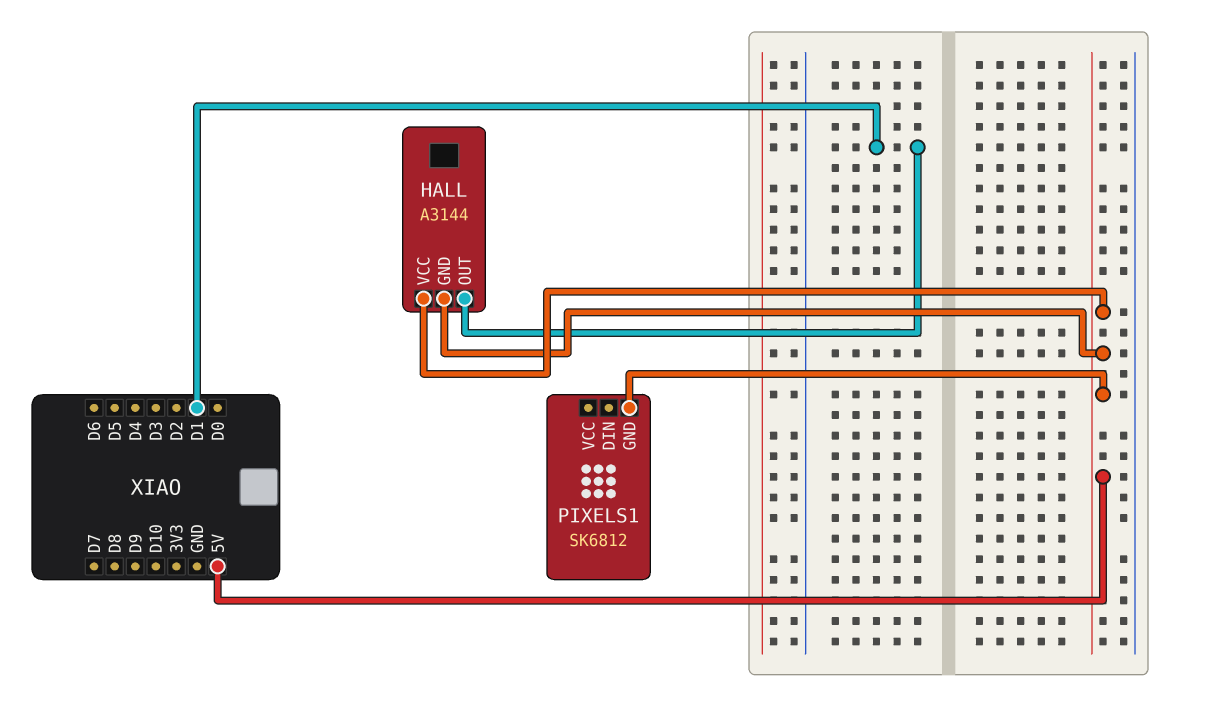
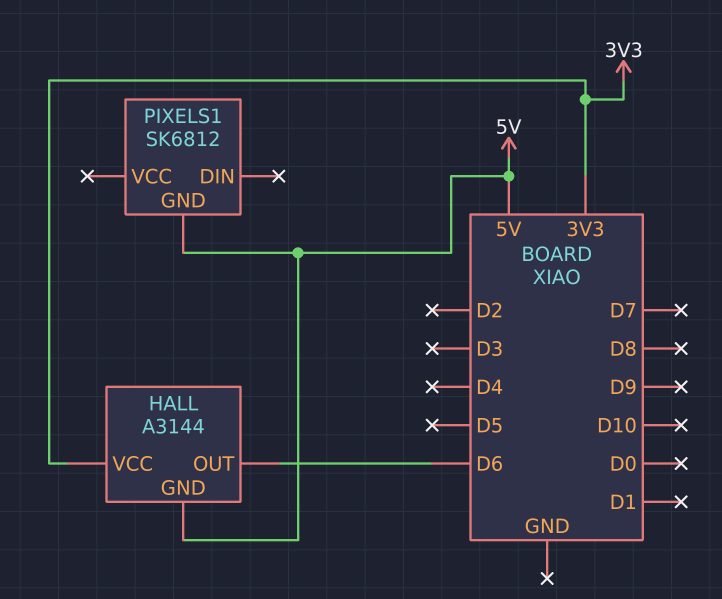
HALL pin OUT: D1 -> D6
HALL pin VCC: 5V -> 3V3

